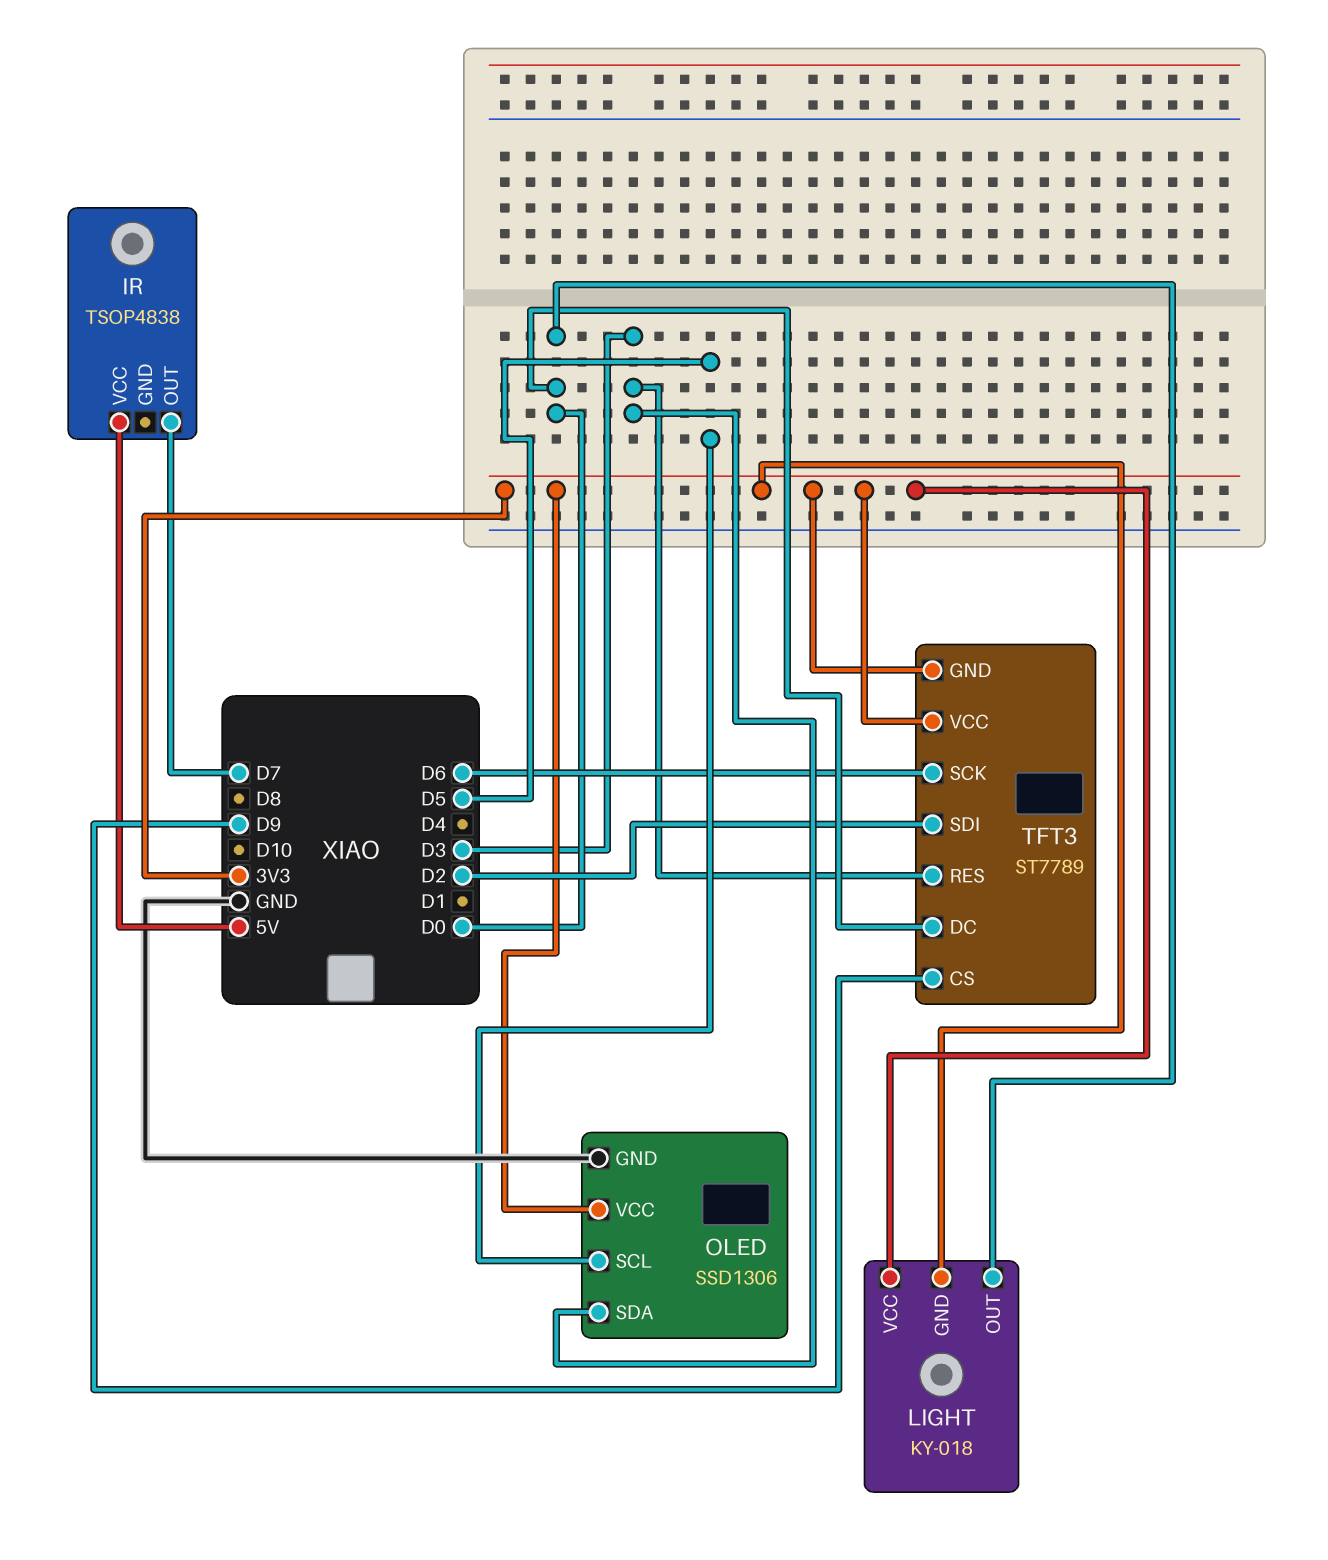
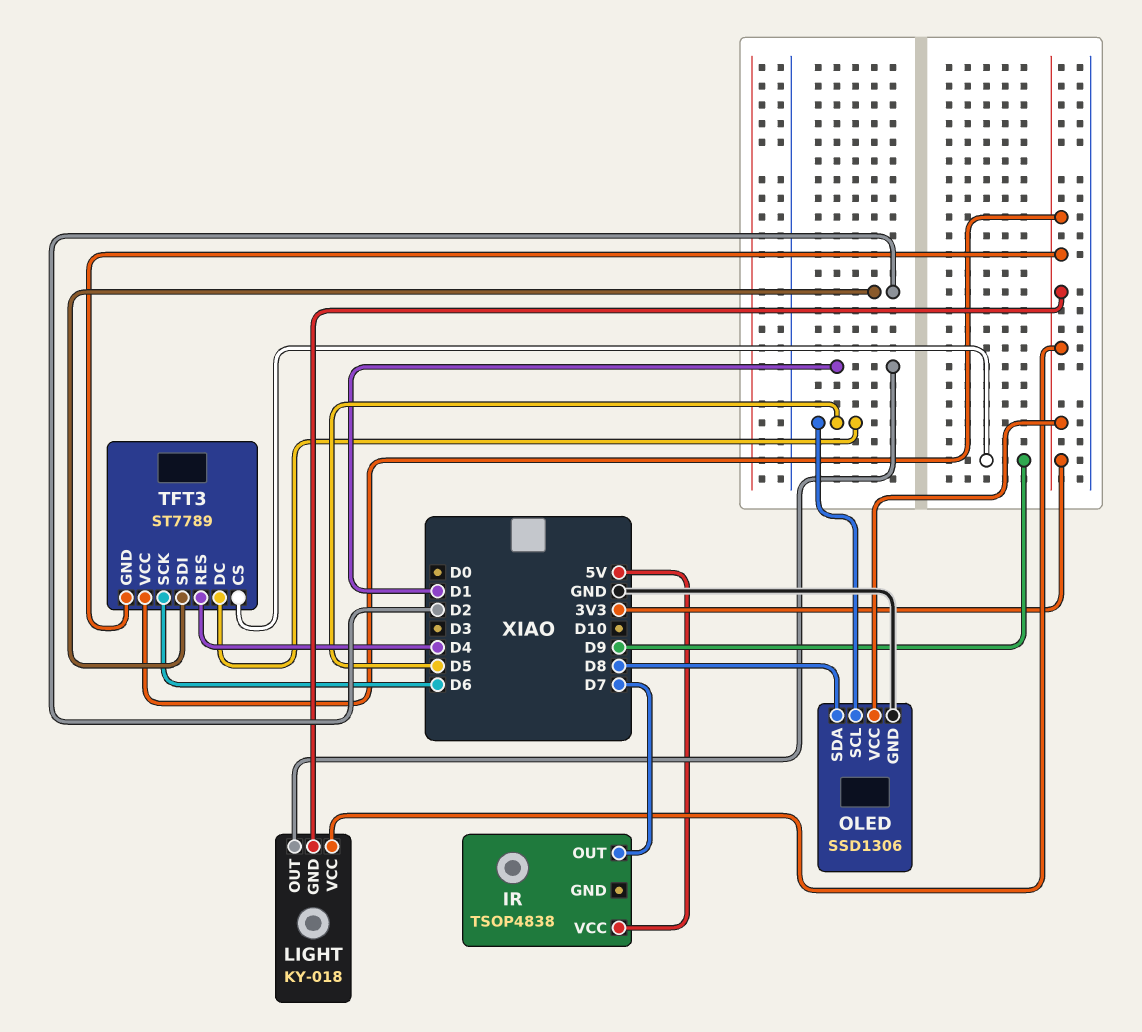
LIGHT pin OUT: D0 -> D1
OLED pin SDA: D3 -> D8
TFT3 pin DC: D0 -> D5
TFT3 pin RES: D3 -> D4

